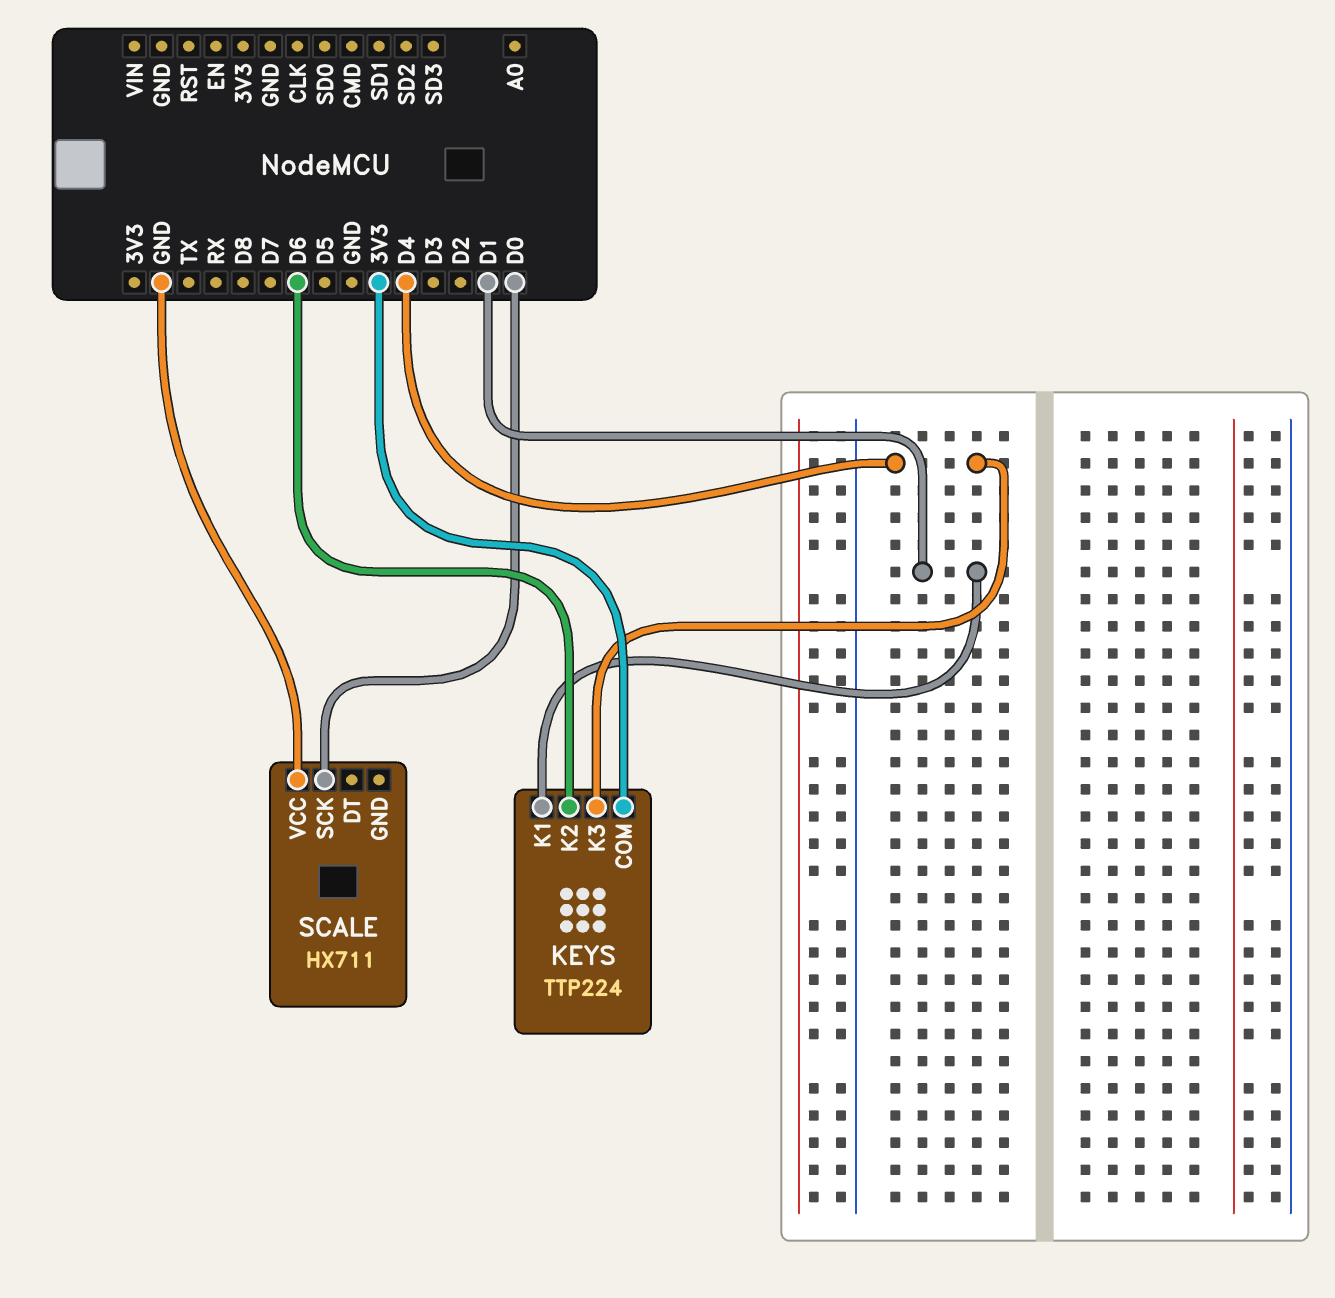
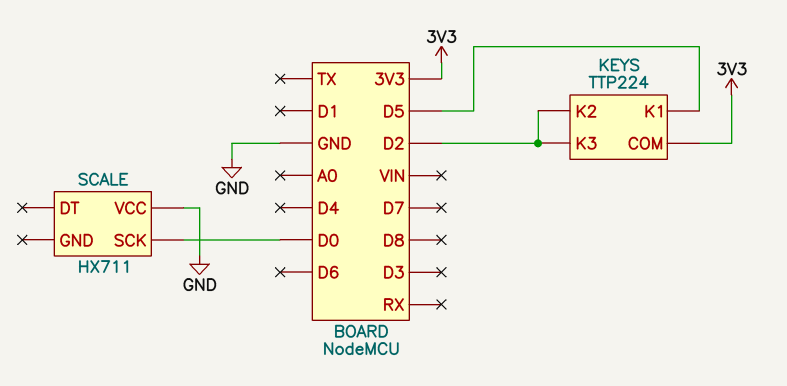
KEYS pin K1: D1 -> D5
KEYS pin K2: D6 -> D2
KEYS pin K3: D4 -> D2

